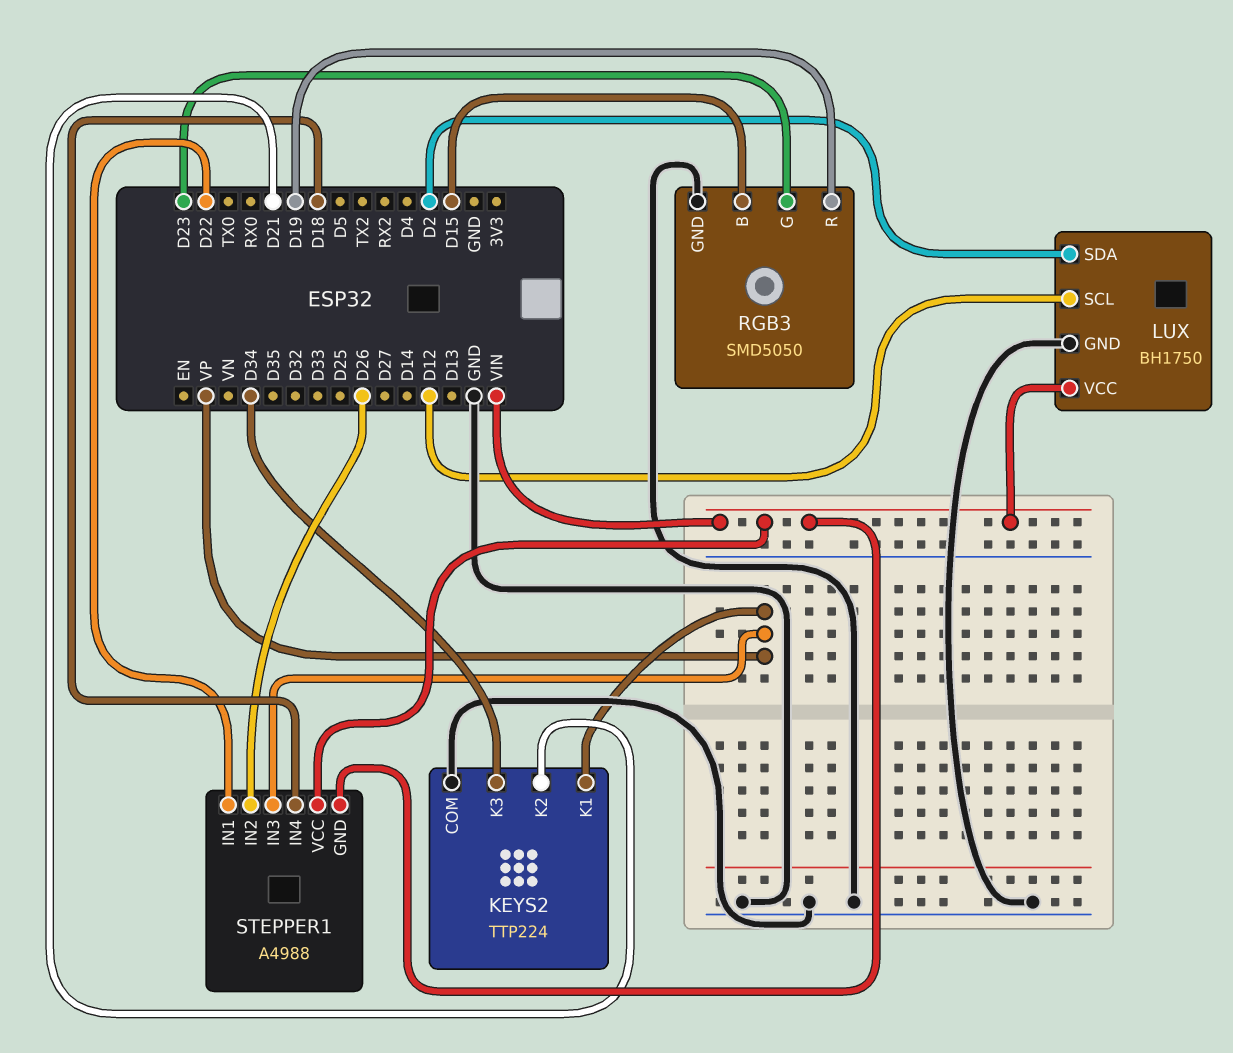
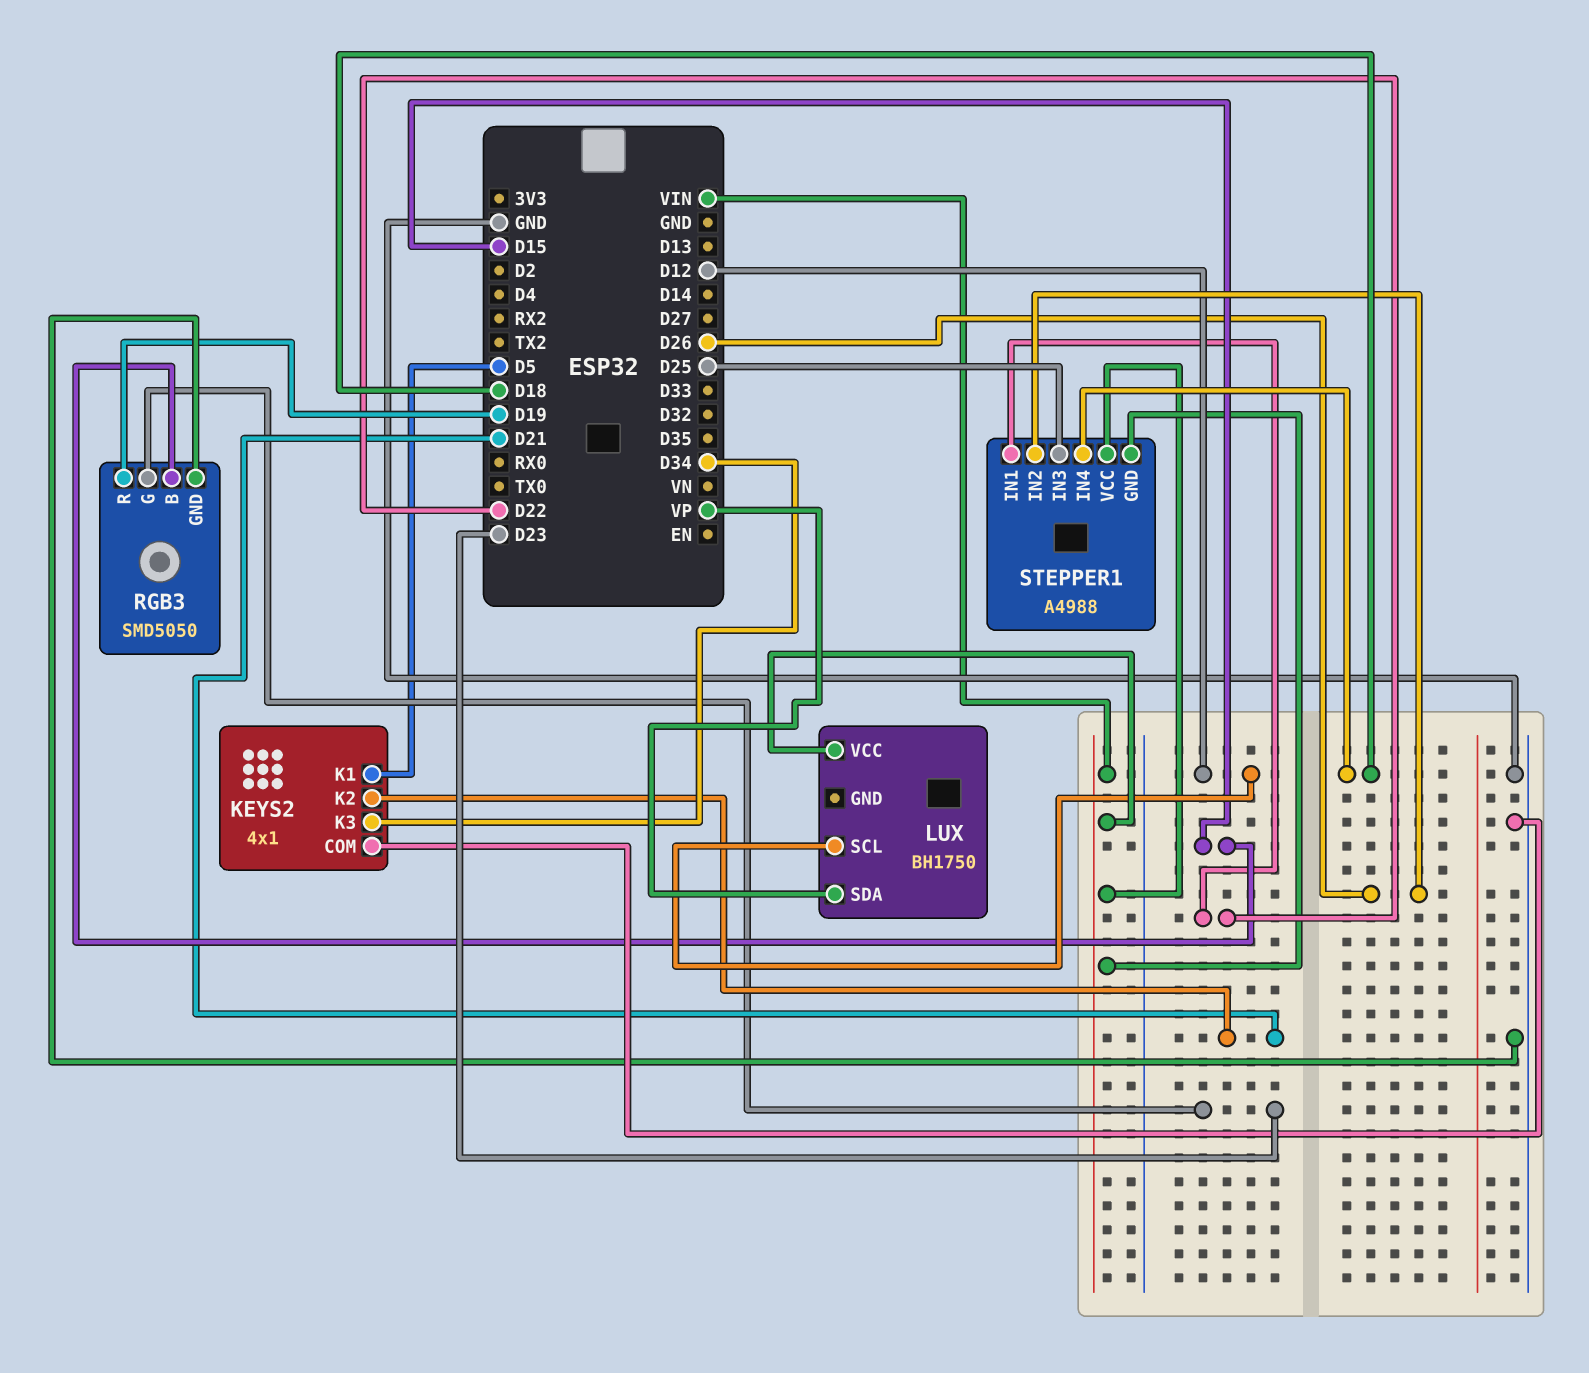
KEYS2: TTP224 -> 4x1
KEYS2 pin K1: VP -> D5
LUX pin GND: GND -> none
LUX pin SDA: D2 -> VP
STEPPER1 pin IN3: VP -> D25

